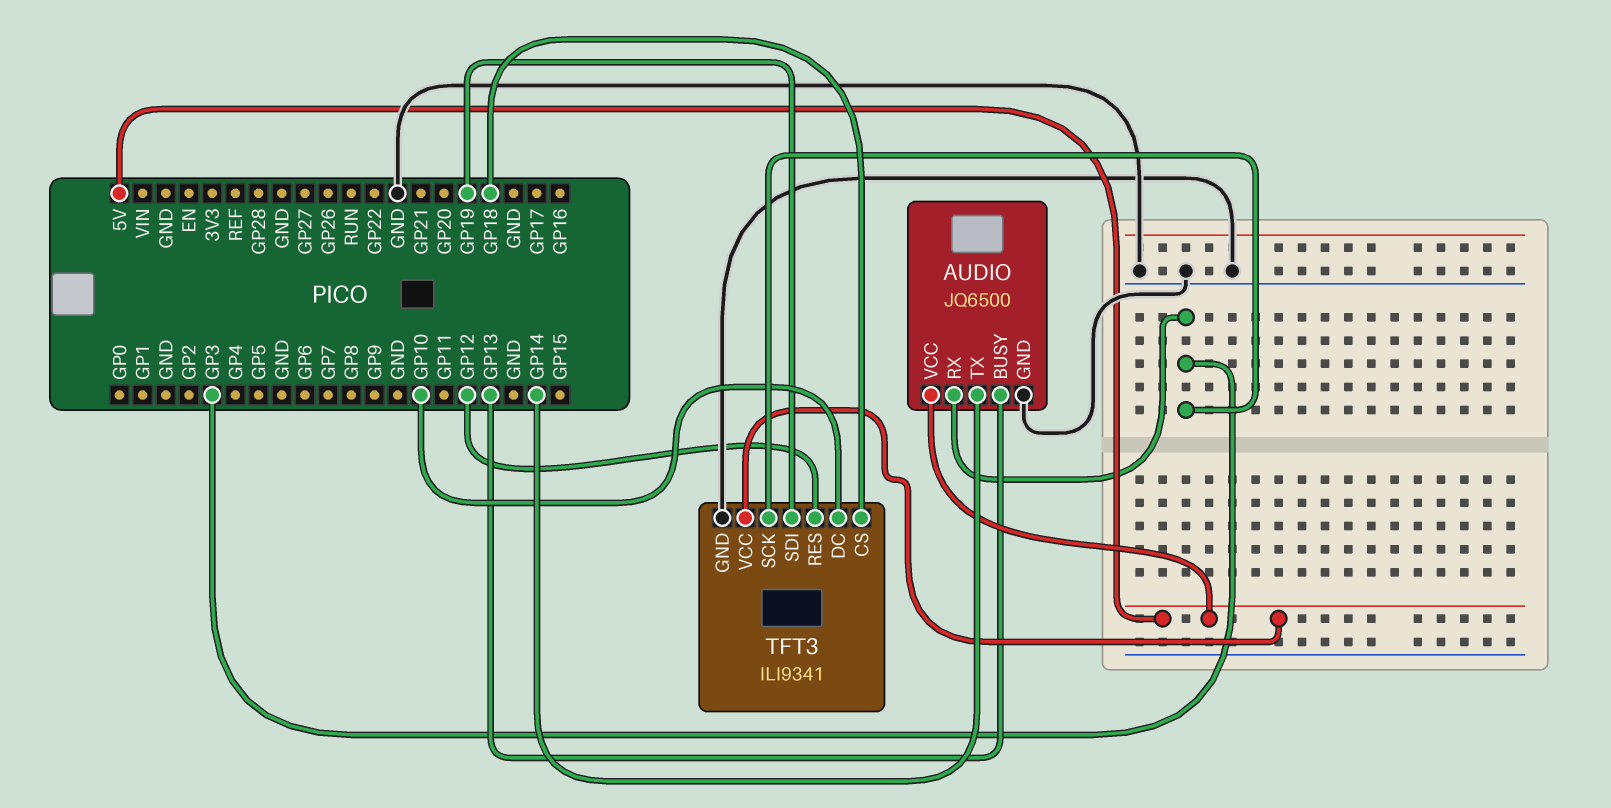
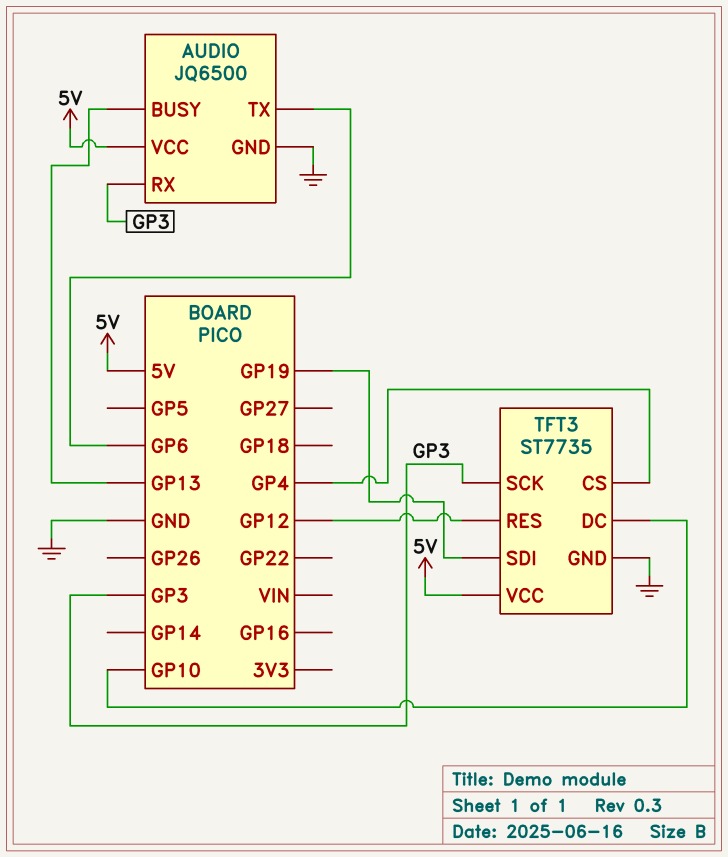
AUDIO pin TX: GP14 -> GP6
TFT3: ILI9341 -> ST7735
TFT3 pin CS: GP18 -> GP4

